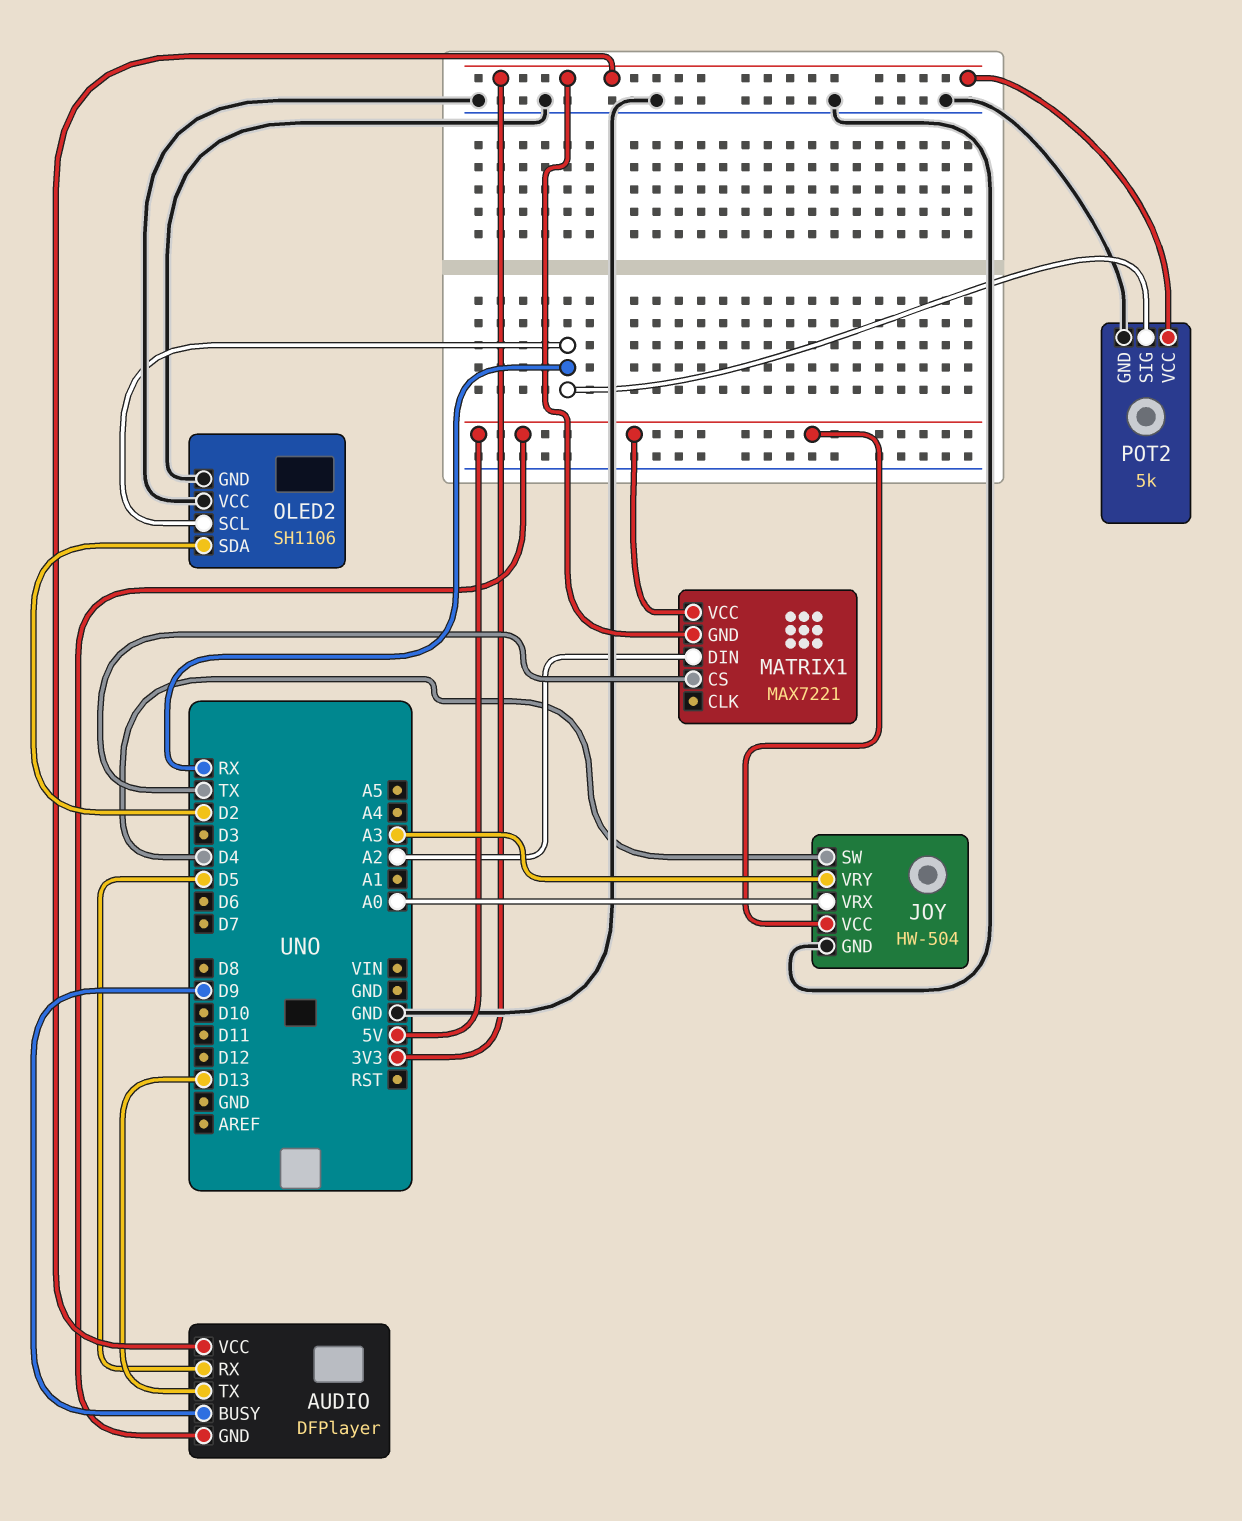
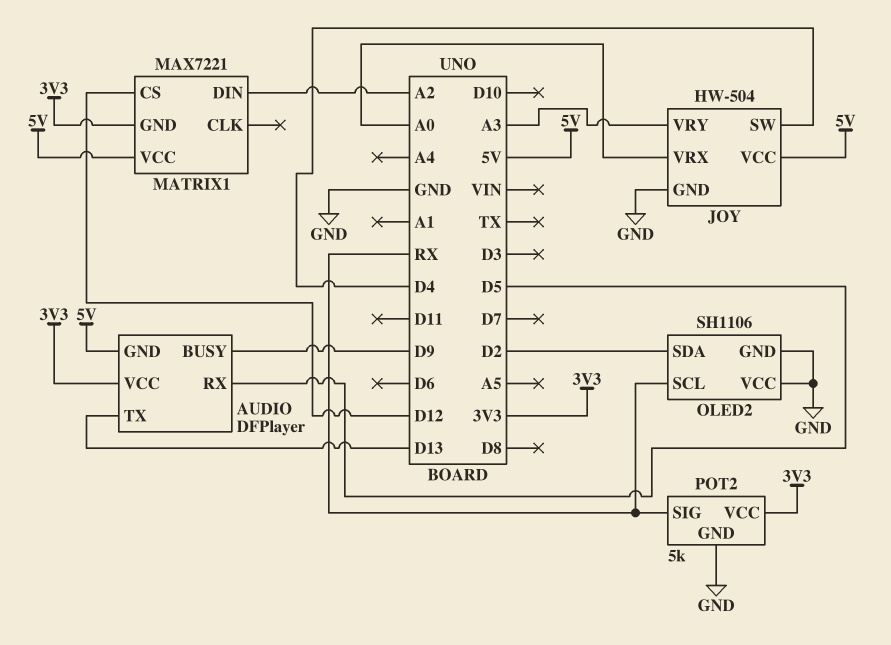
MATRIX1 pin CS: TX -> D12

